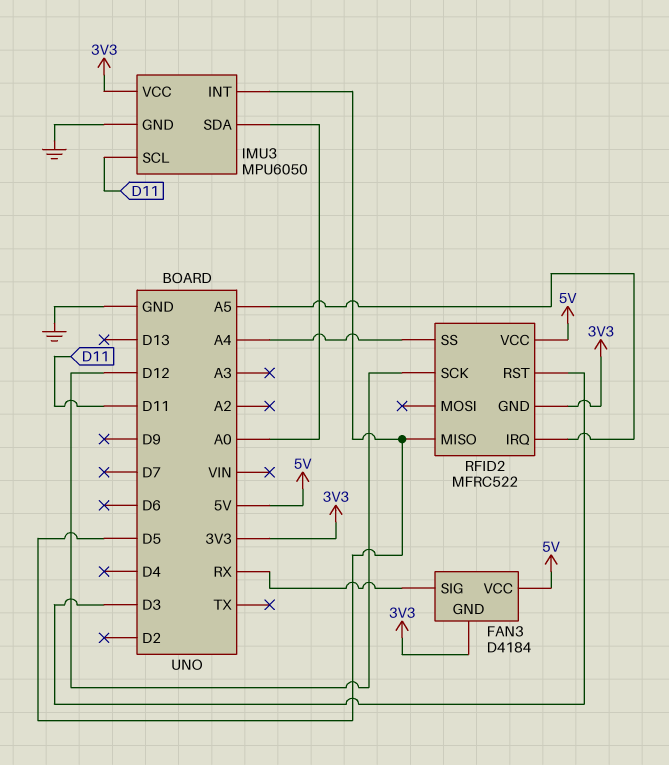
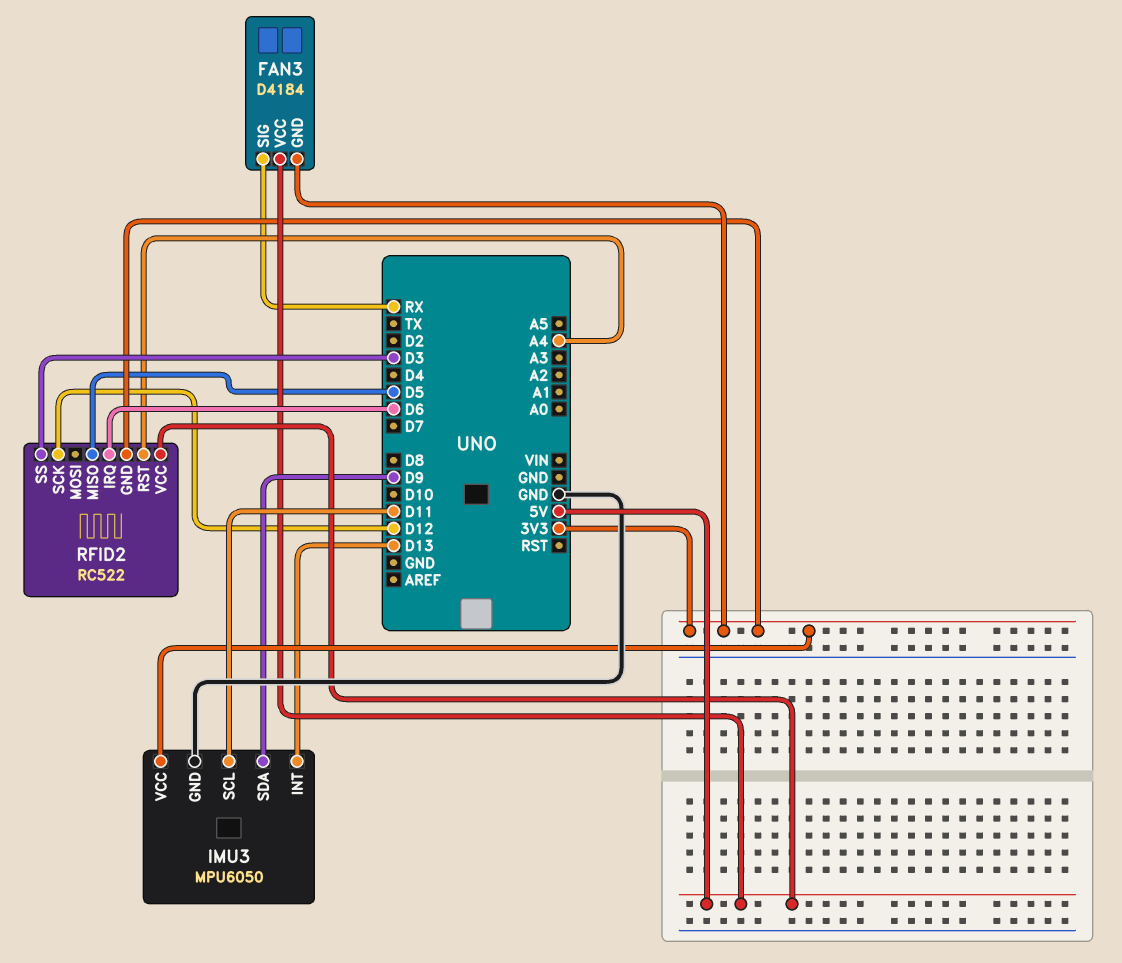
IMU3 pin INT: D5 -> D13
IMU3 pin SDA: A0 -> D9
RFID2: MFRC522 -> RC522
RFID2 pin IRQ: A5 -> D6
RFID2 pin RST: D3 -> A4
RFID2 pin SS: A4 -> D3

